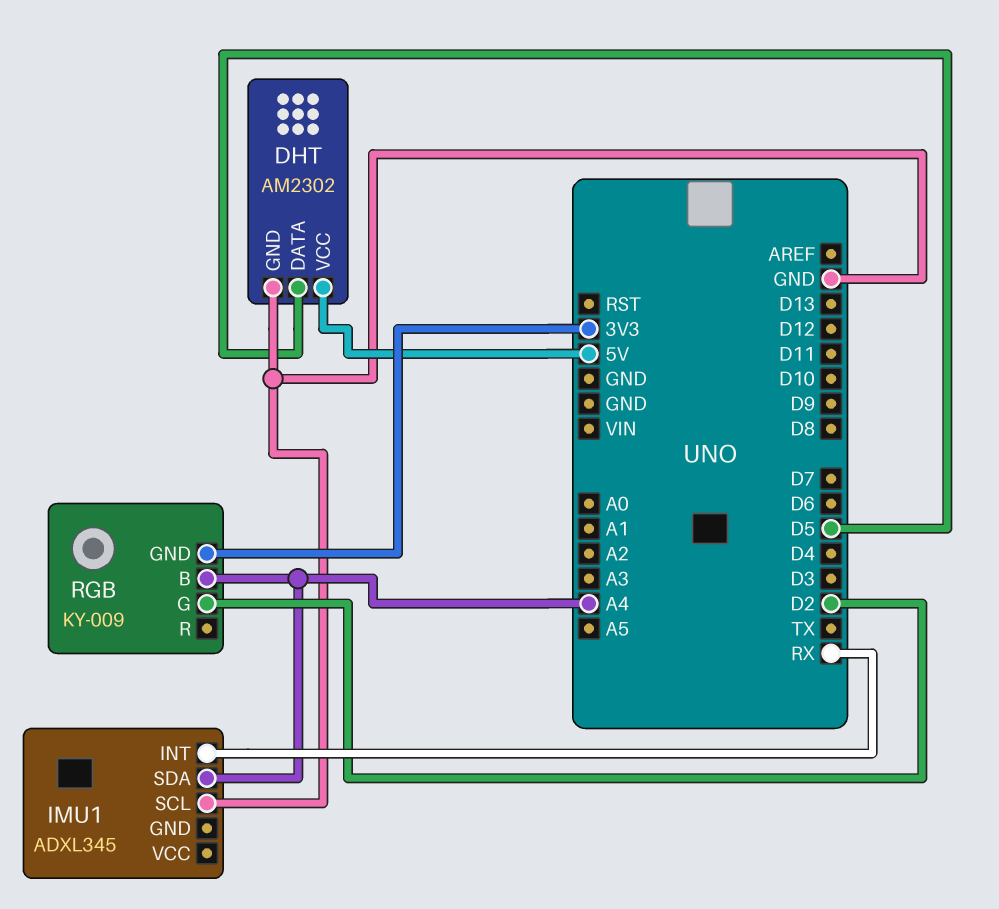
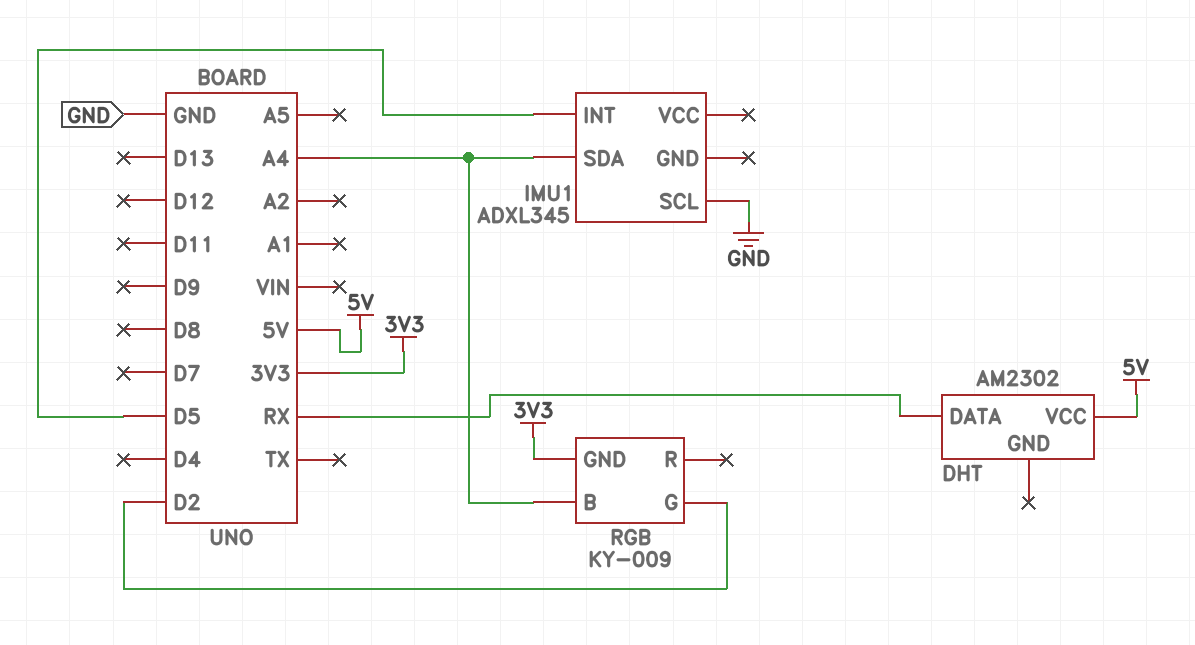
DHT pin DATA: D5 -> RX
DHT pin GND: GND -> none
IMU1 pin INT: RX -> D5

